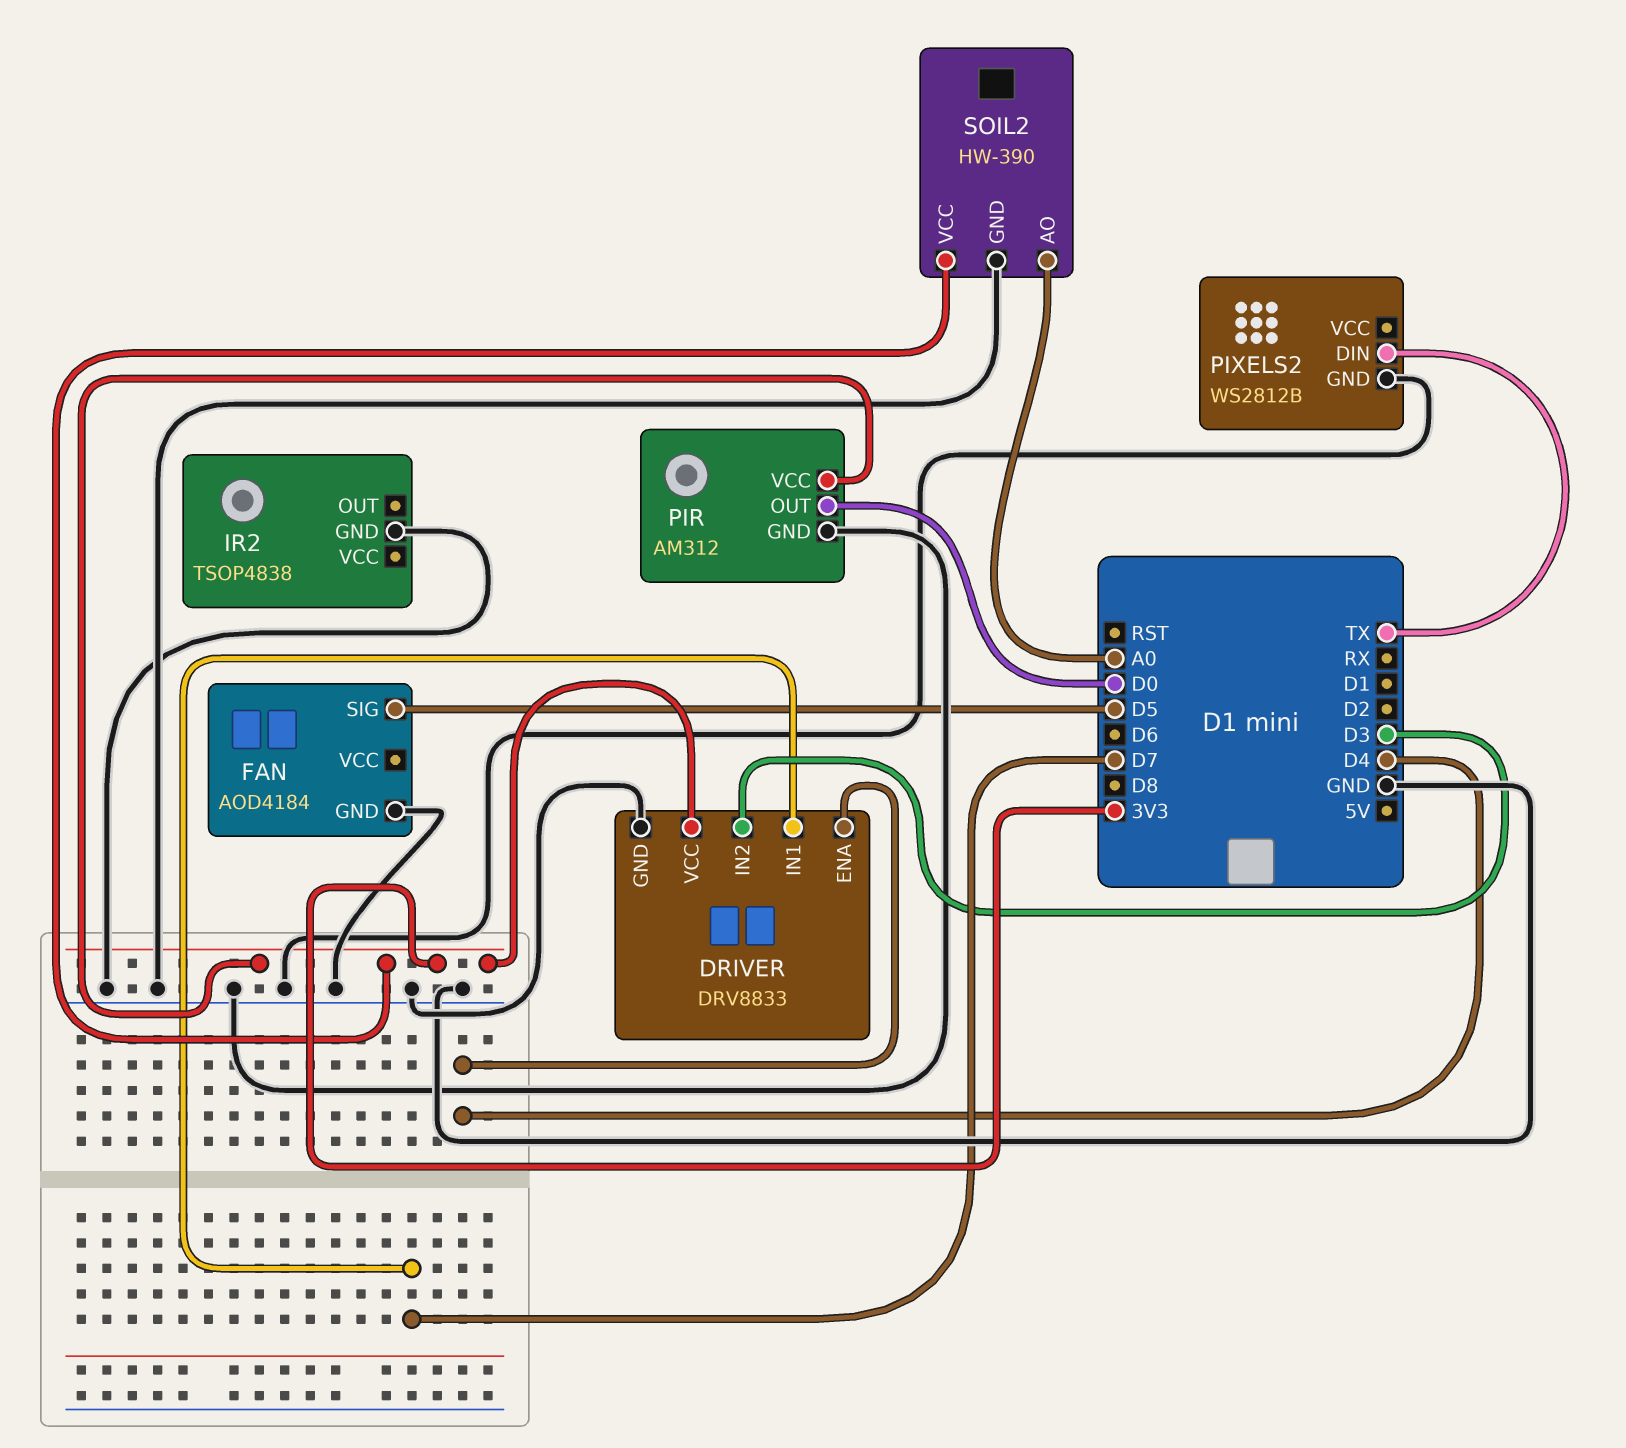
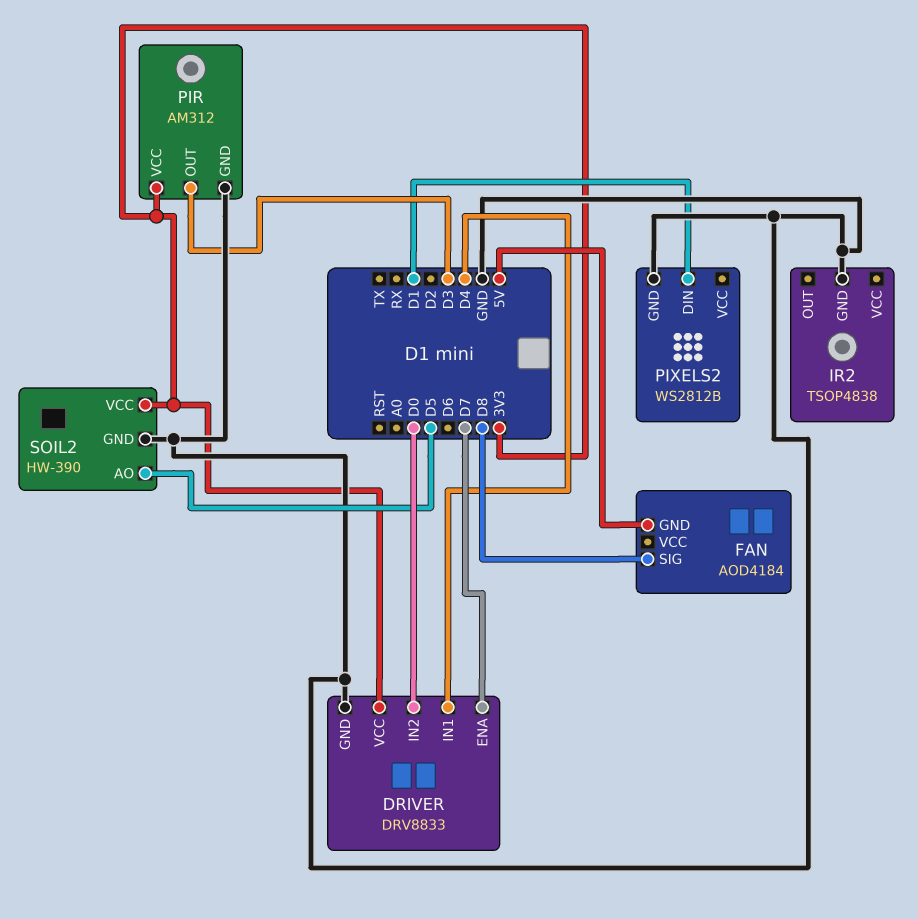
DRIVER pin ENA: D4 -> D7
DRIVER pin IN1: D7 -> D4
DRIVER pin IN2: D3 -> D0
FAN pin GND: GND -> 5V
FAN pin SIG: D5 -> D8
PIR pin OUT: D0 -> D3
PIXELS2 pin DIN: TX -> D1
SOIL2 pin AO: A0 -> D5

